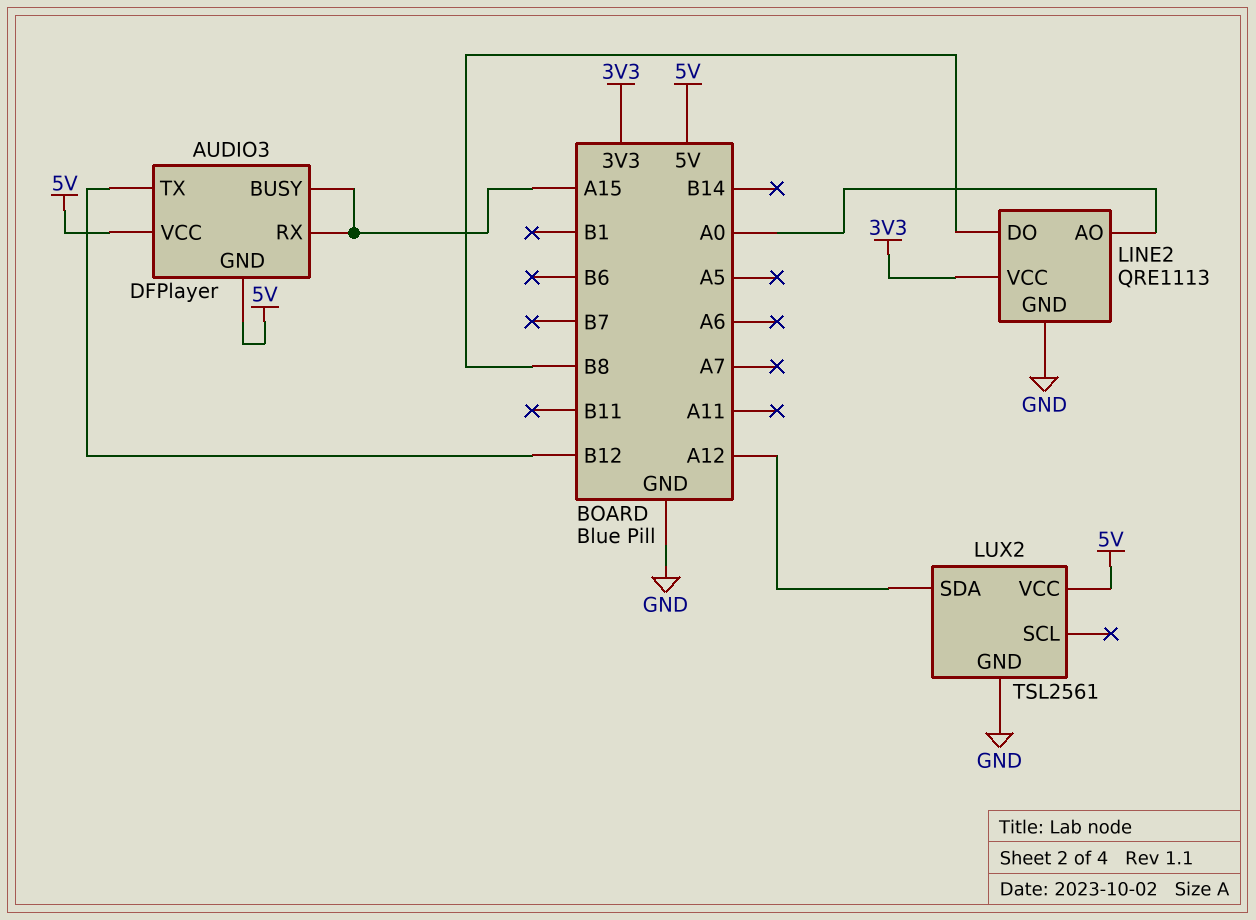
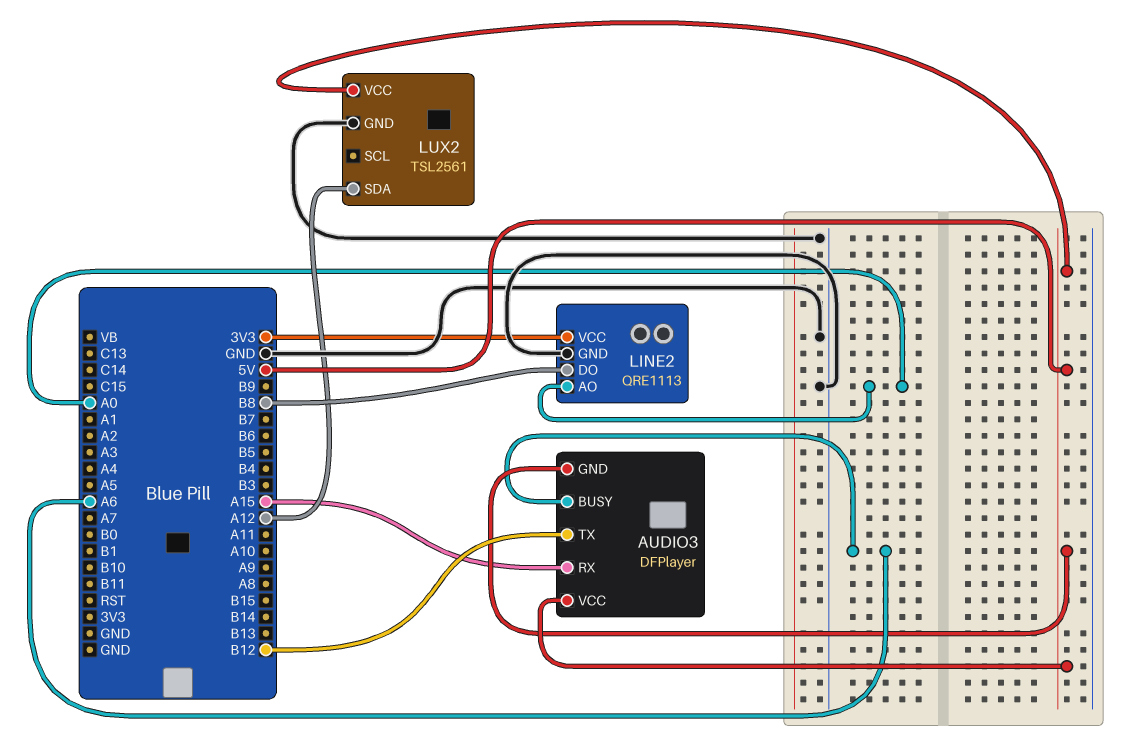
AUDIO3 pin BUSY: A15 -> A6

